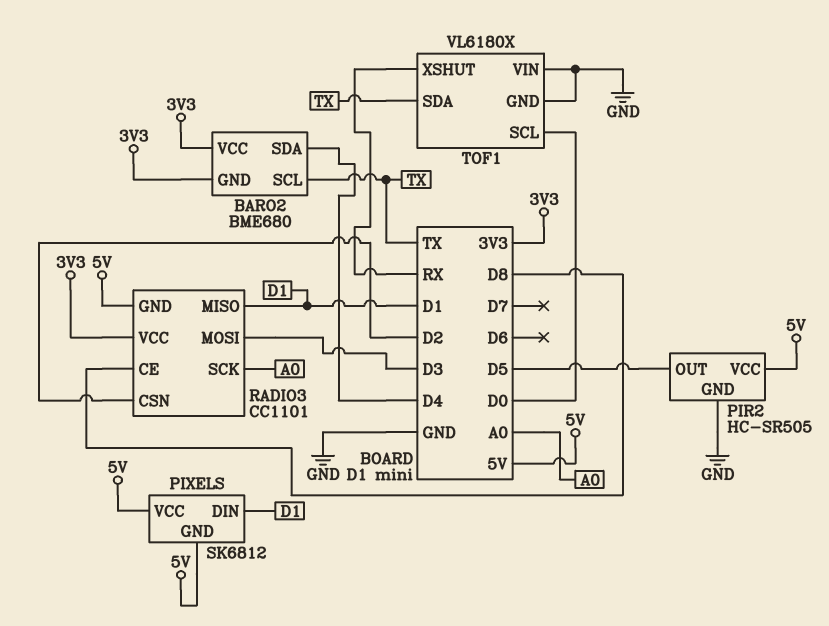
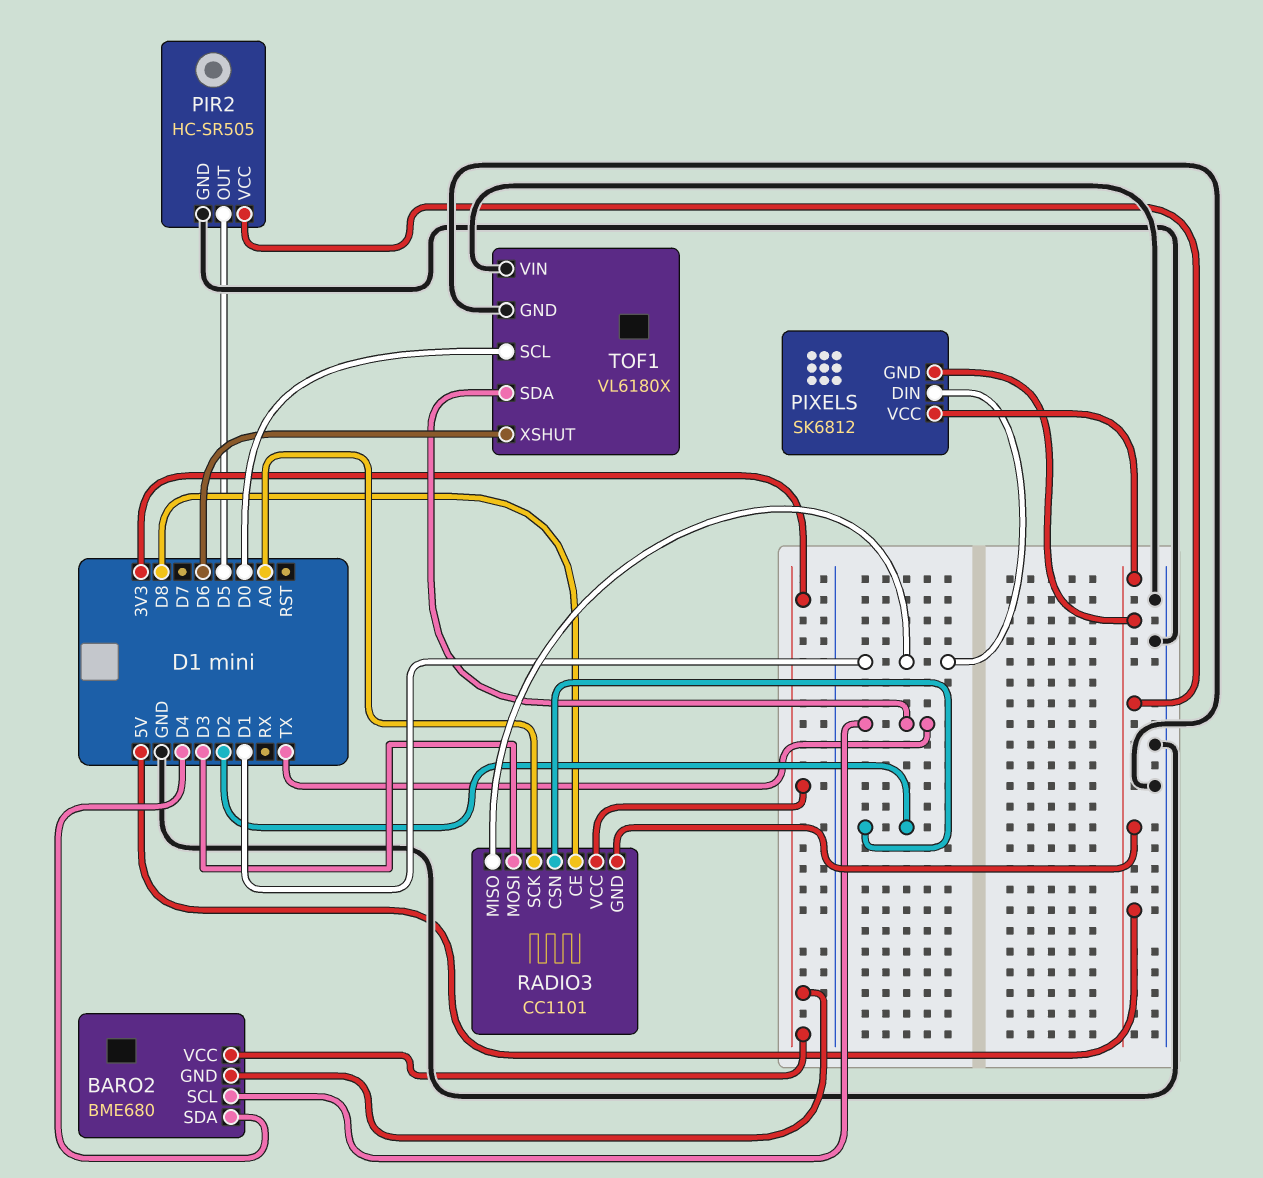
TOF1 pin XSHUT: RX -> D6

